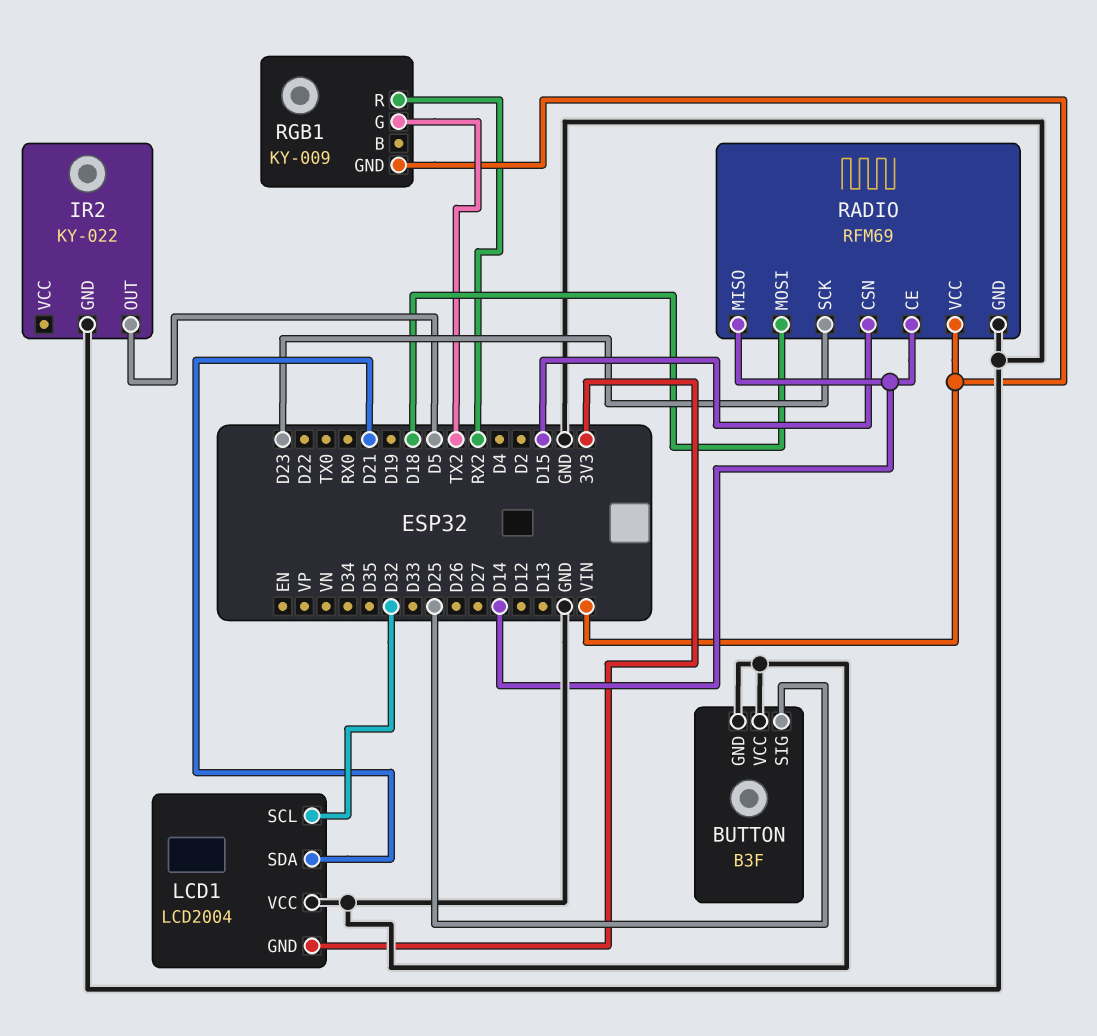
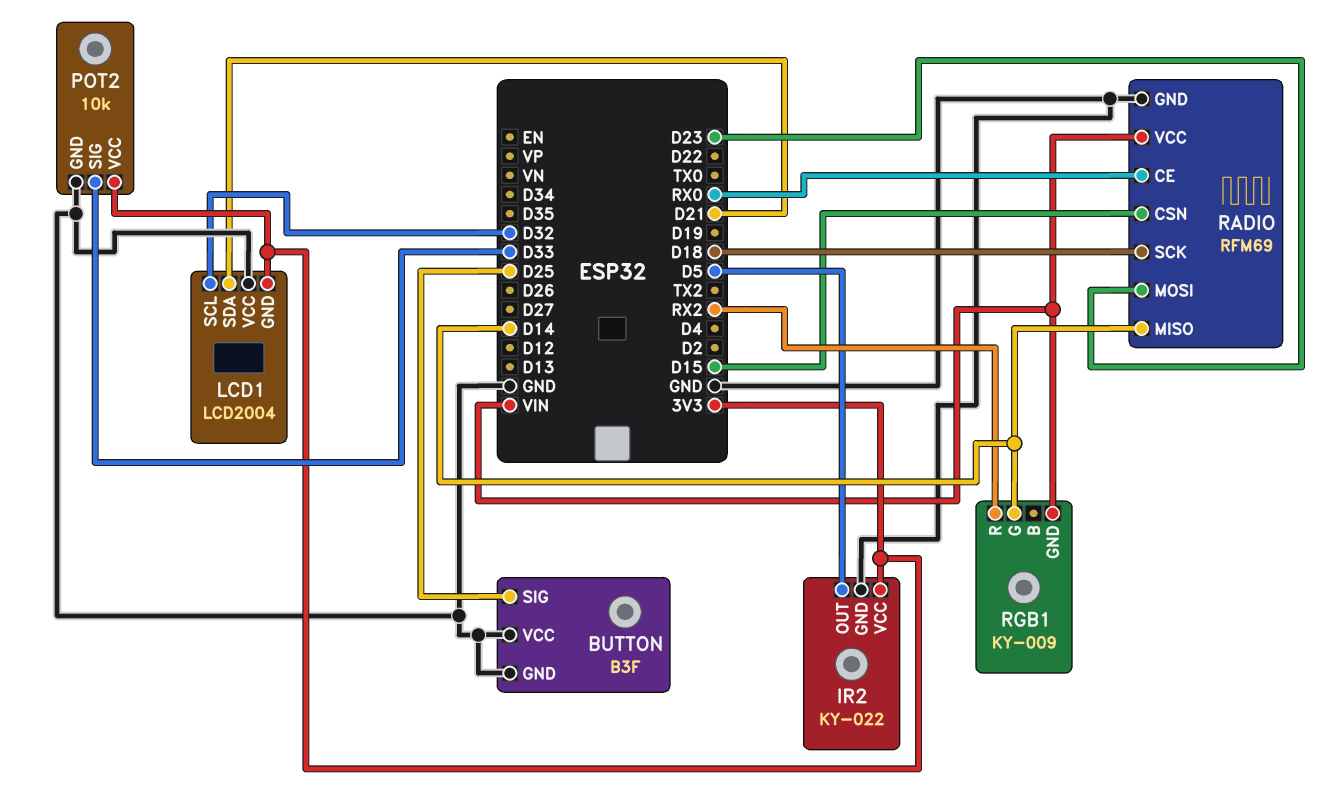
IR2 pin VCC: none -> 3V3
POT2: none -> 10k
POT2 pin GND: none -> GND
POT2 pin SIG: none -> D33
POT2 pin VCC: none -> 3V3
RADIO pin CE: D14 -> RX0
RADIO pin MOSI: D18 -> D23
RADIO pin SCK: D23 -> D18
RGB1 pin G: TX2 -> D14

